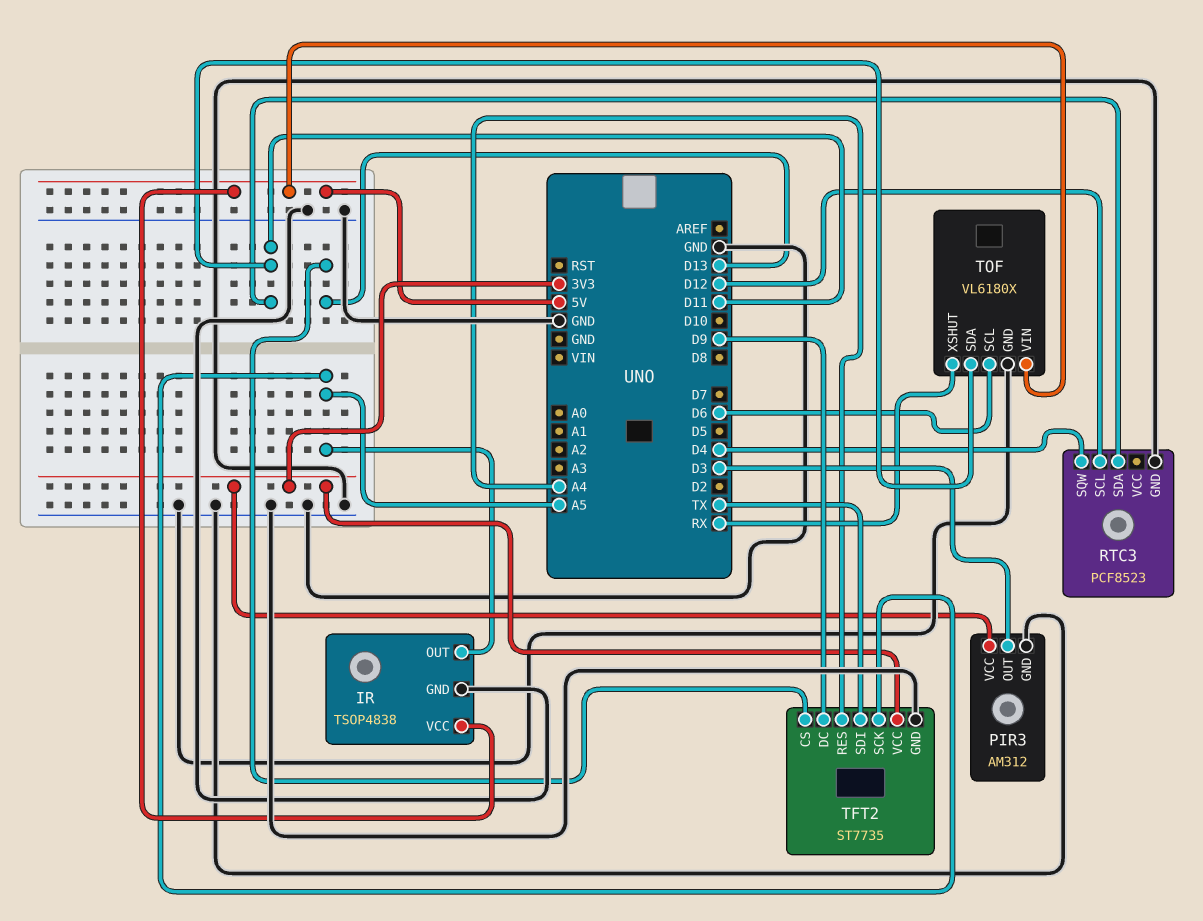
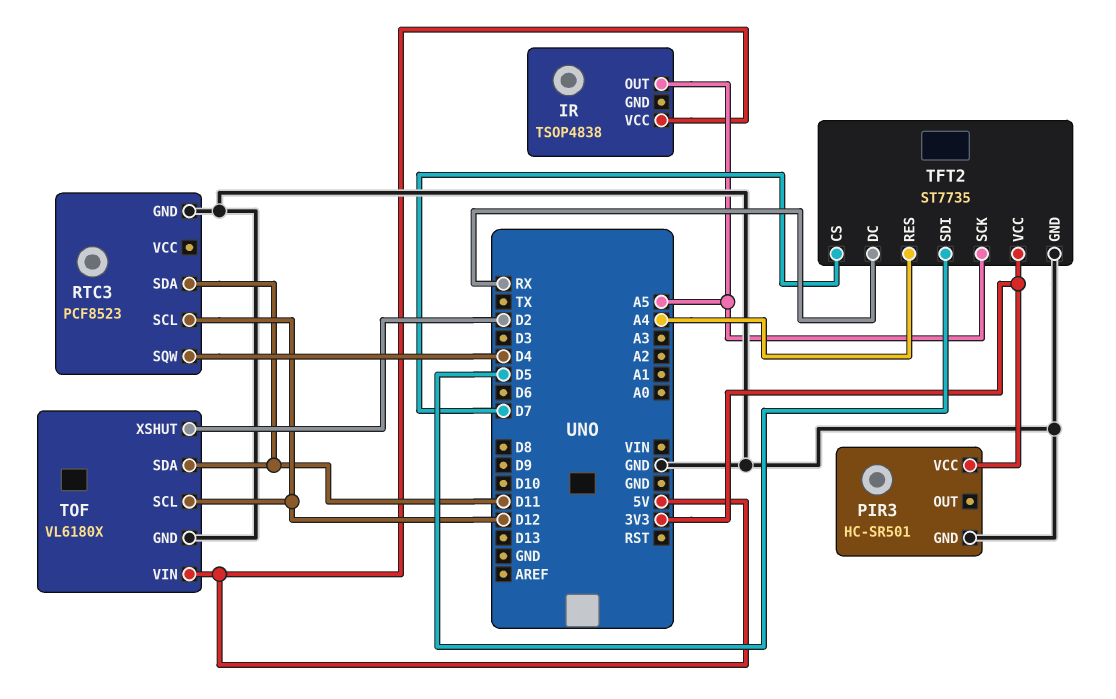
IR pin GND: GND -> none
PIR3: AM312 -> HC-SR501
PIR3 pin OUT: D3 -> none
TFT2 pin CS: D13 -> D7
TFT2 pin DC: D9 -> RX
TFT2 pin SDI: TX -> D5
TOF pin SCL: D6 -> D12
TOF pin XSHUT: RX -> D2

